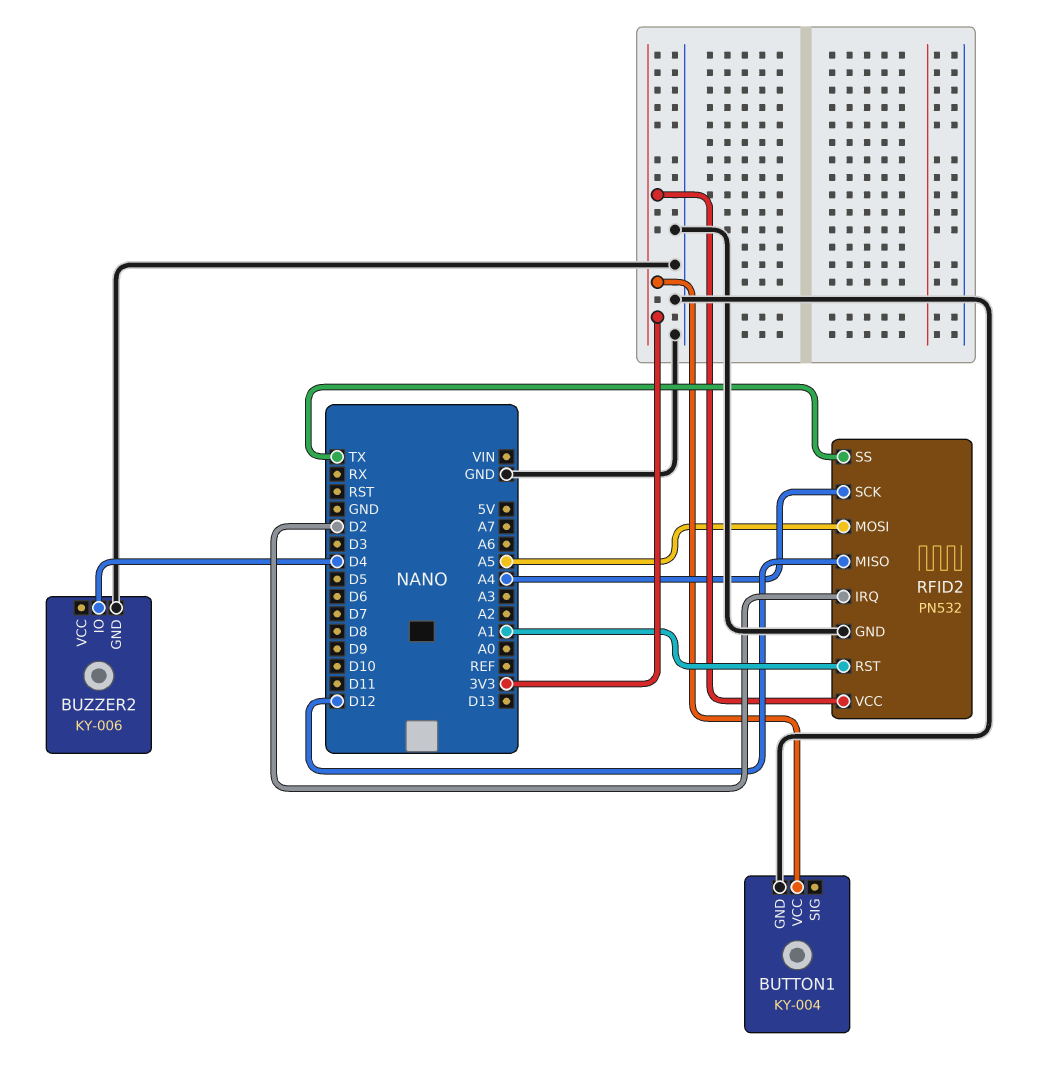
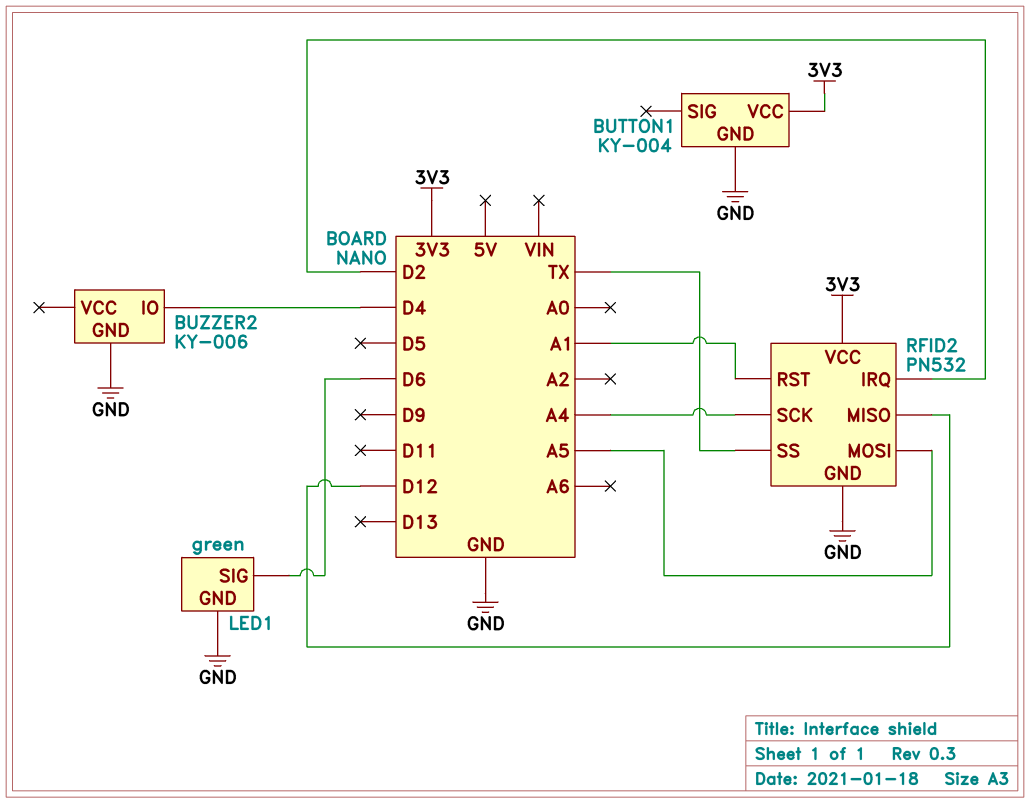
LED1: none -> green
LED1 pin GND: none -> GND
LED1 pin SIG: none -> D6

